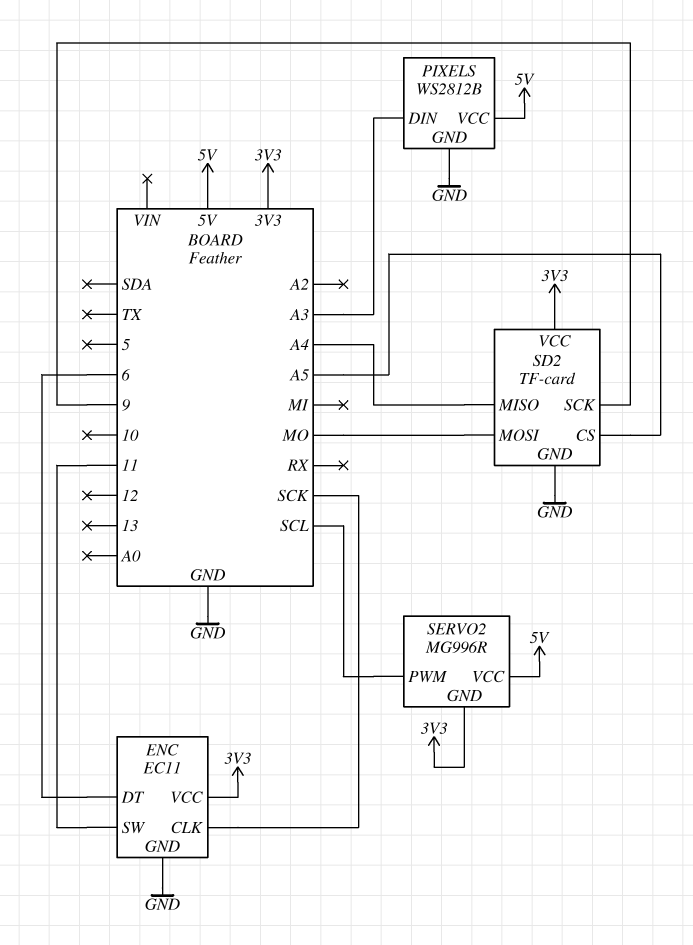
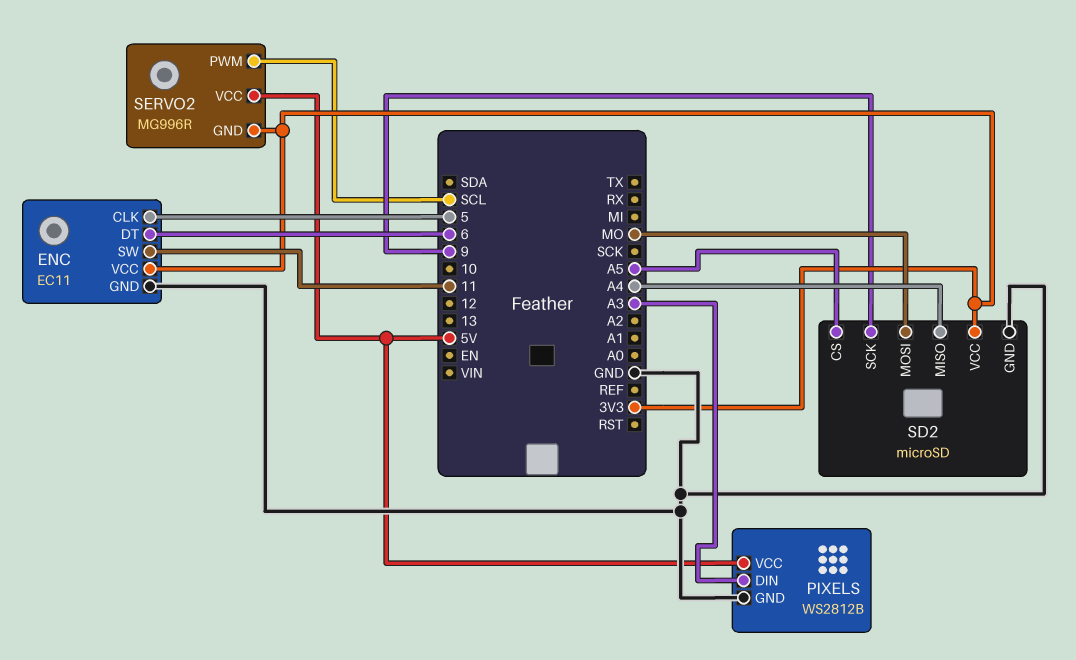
ENC pin CLK: SCK -> 5
SD2: TF-card -> microSD

